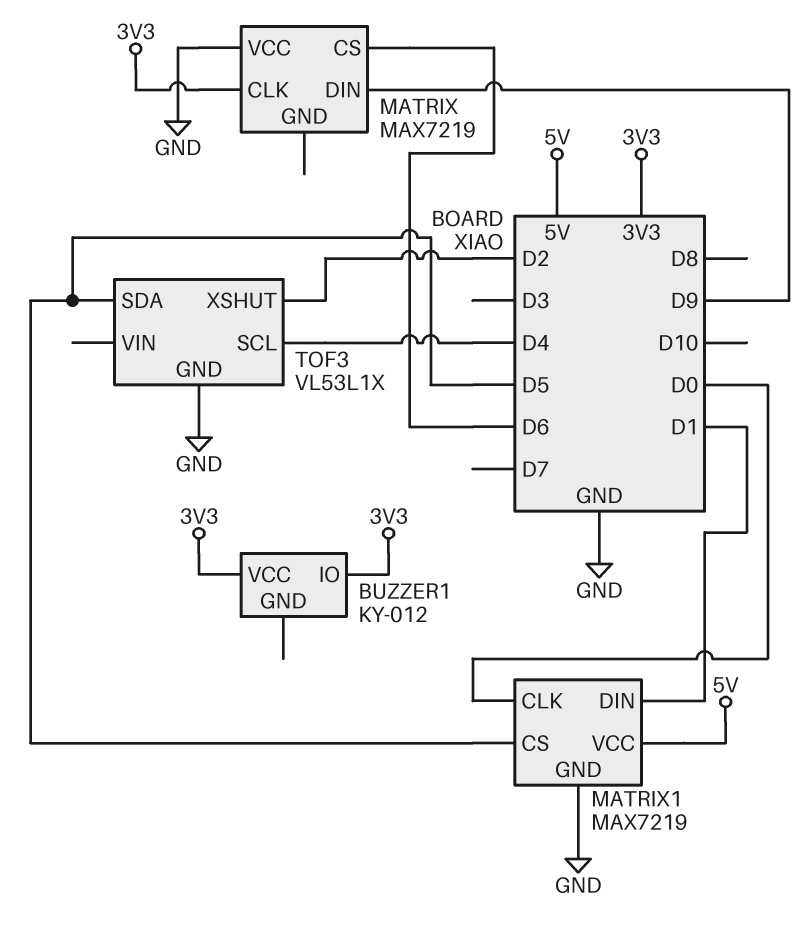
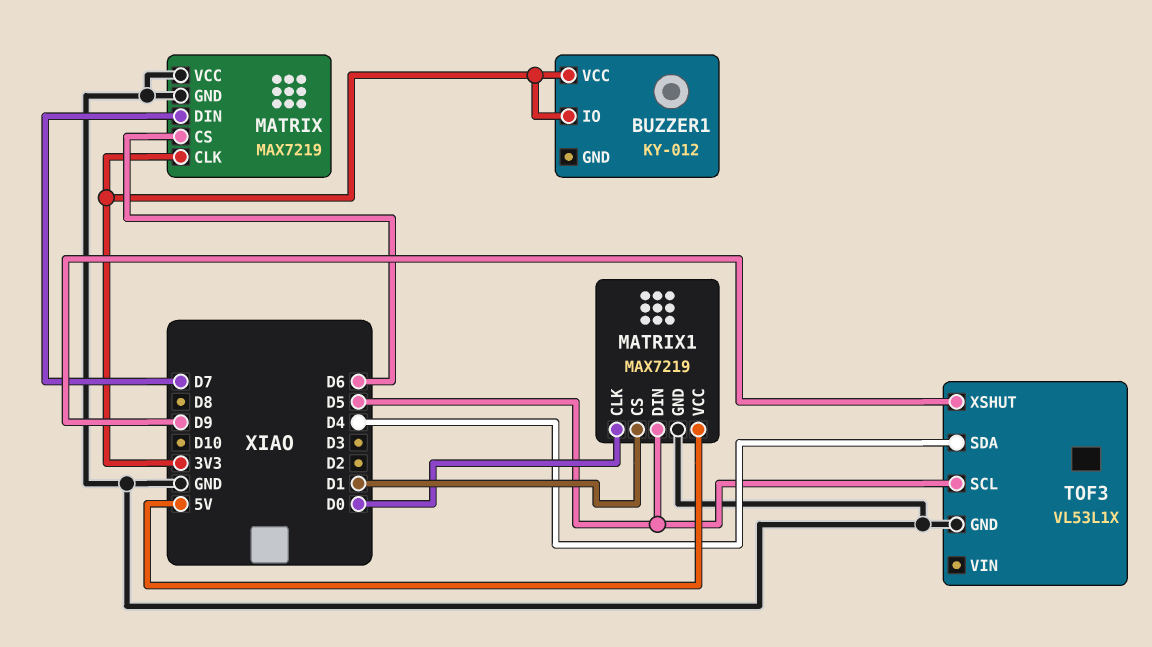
MATRIX pin DIN: D9 -> D7
MATRIX pin GND: none -> GND
MATRIX1 pin CS: D5 -> D1
MATRIX1 pin DIN: D1 -> D5
TOF3 pin SCL: D4 -> D5
TOF3 pin SDA: D5 -> D4
TOF3 pin XSHUT: D2 -> D9

